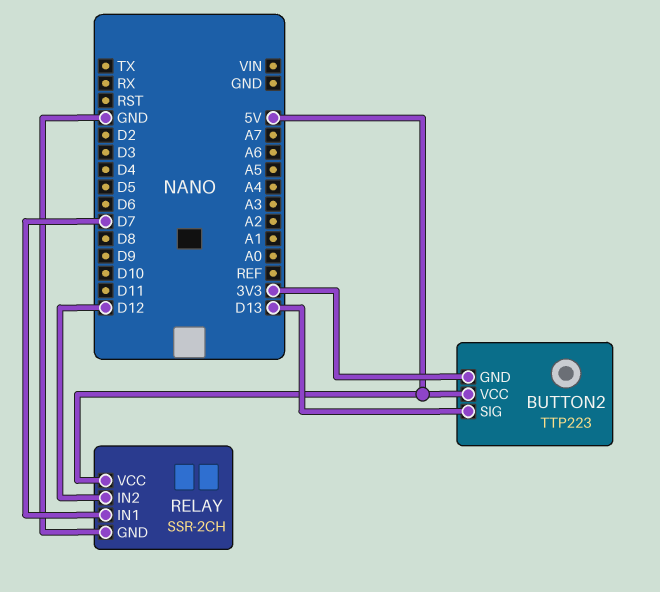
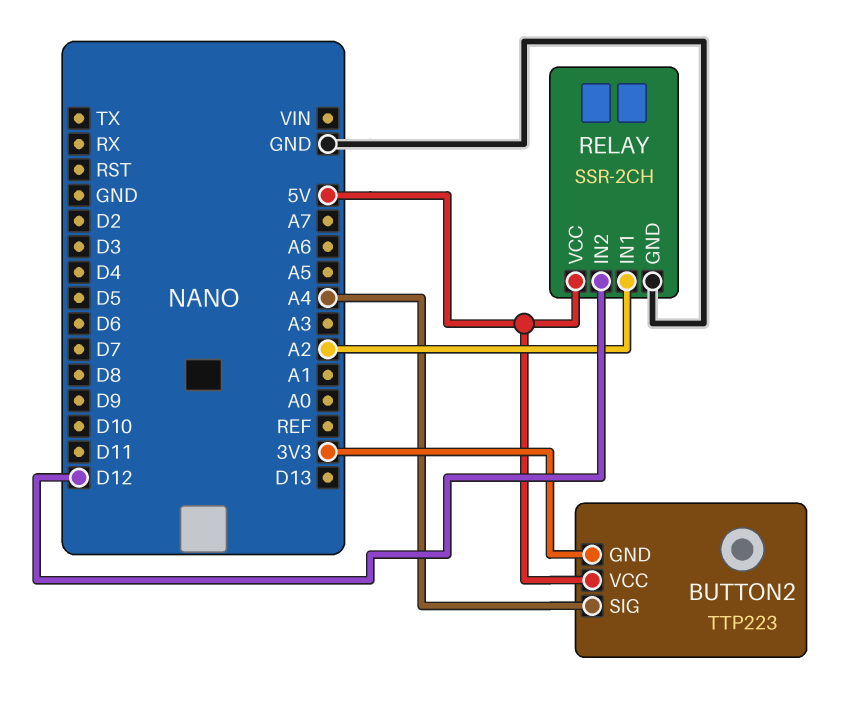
BUTTON2 pin SIG: D13 -> A4
RELAY pin IN1: D7 -> A2

